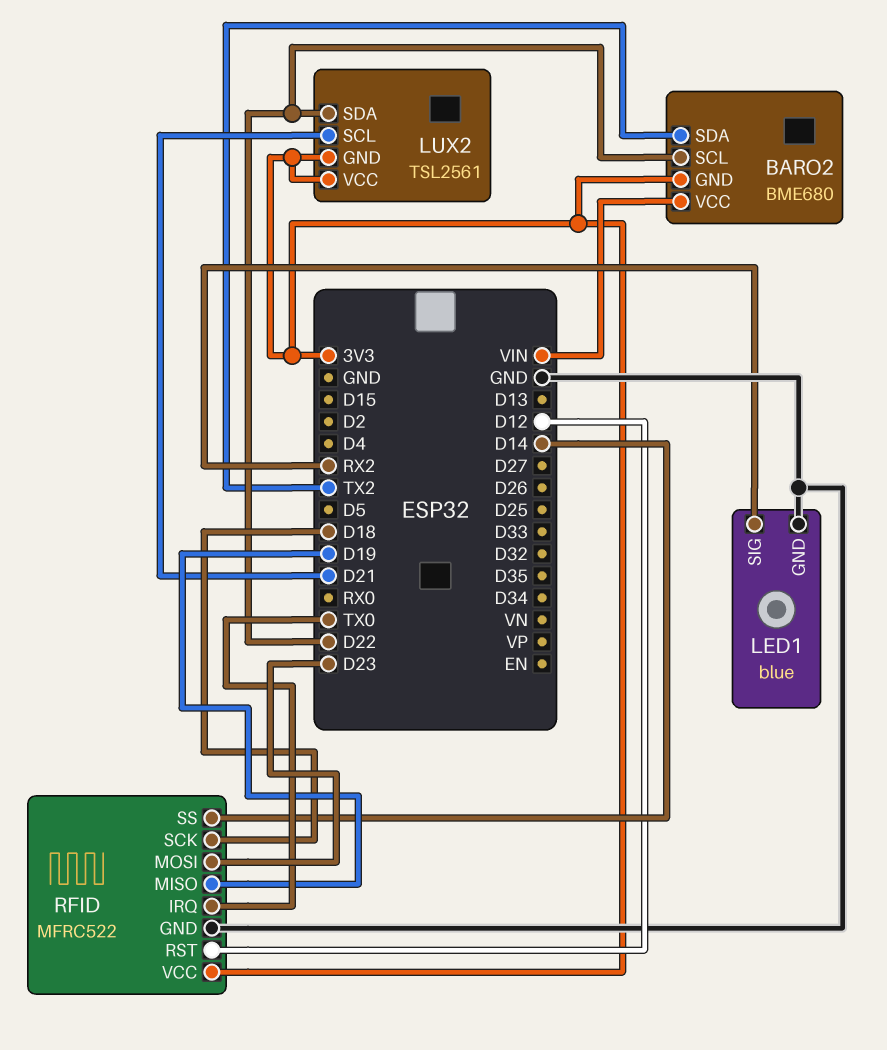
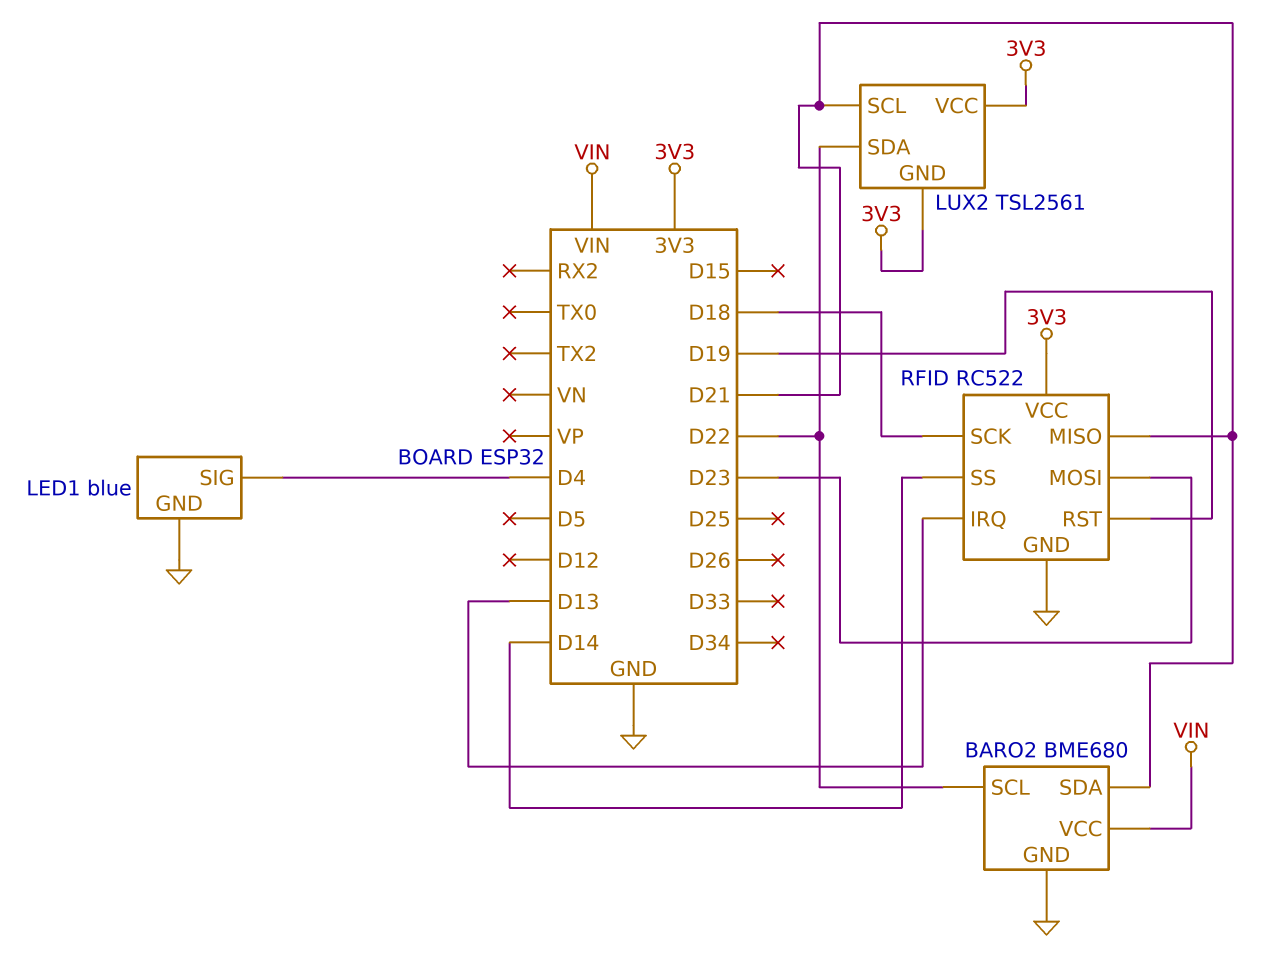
BARO2 pin GND: 3V3 -> GND
BARO2 pin SDA: TX2 -> D21
LED1 pin SIG: RX2 -> D4
RFID: MFRC522 -> RC522
RFID pin IRQ: TX0 -> D13
RFID pin MISO: D19 -> D21
RFID pin RST: D12 -> D19

